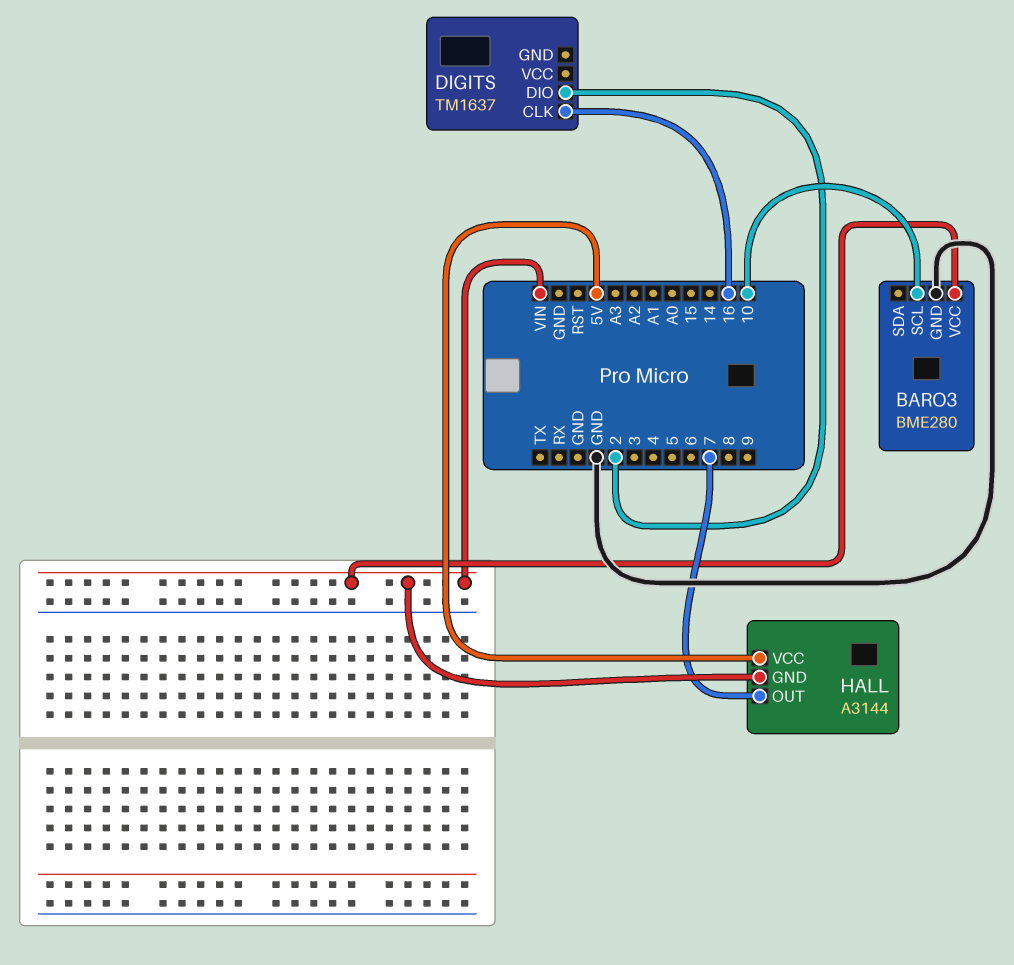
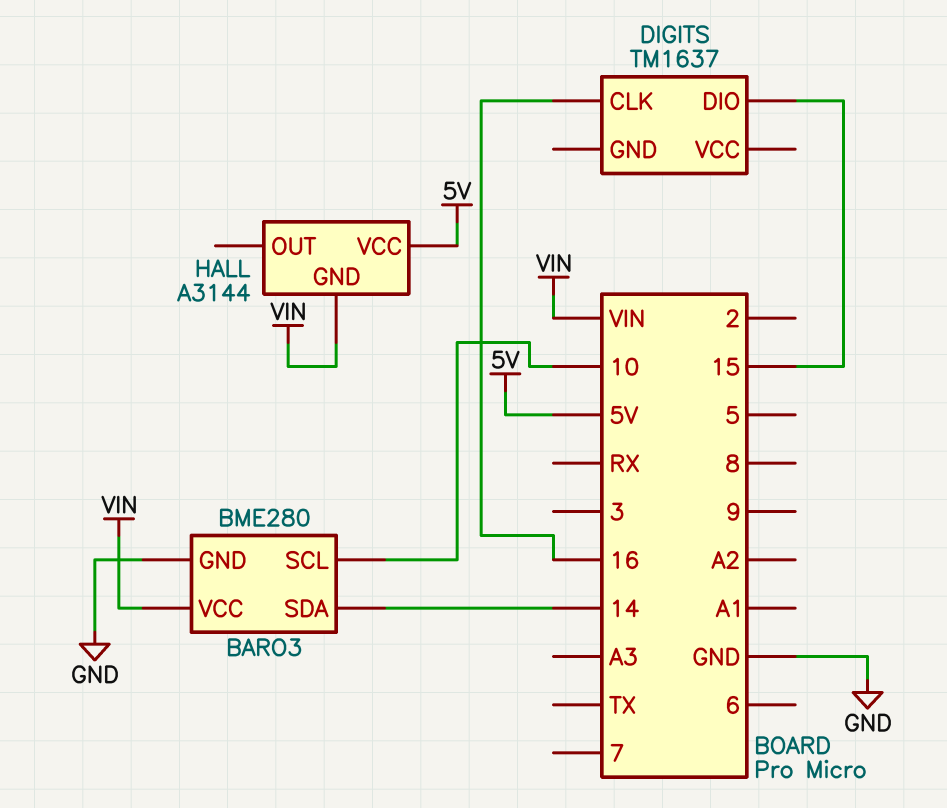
BARO3 pin SDA: none -> 14
DIGITS pin DIO: 2 -> 15
HALL pin OUT: 7 -> none

